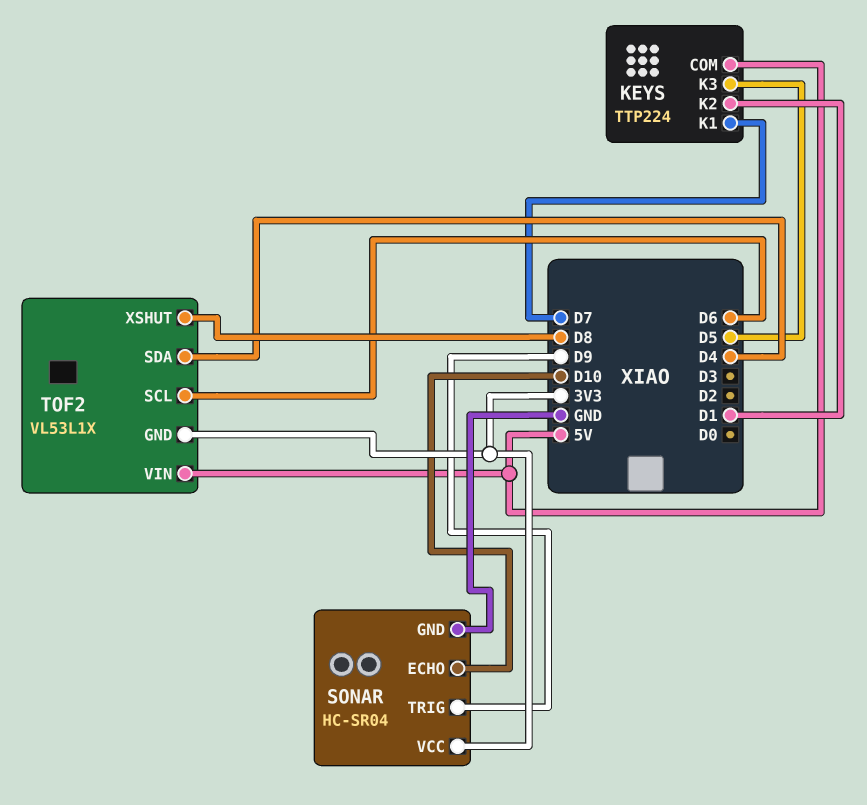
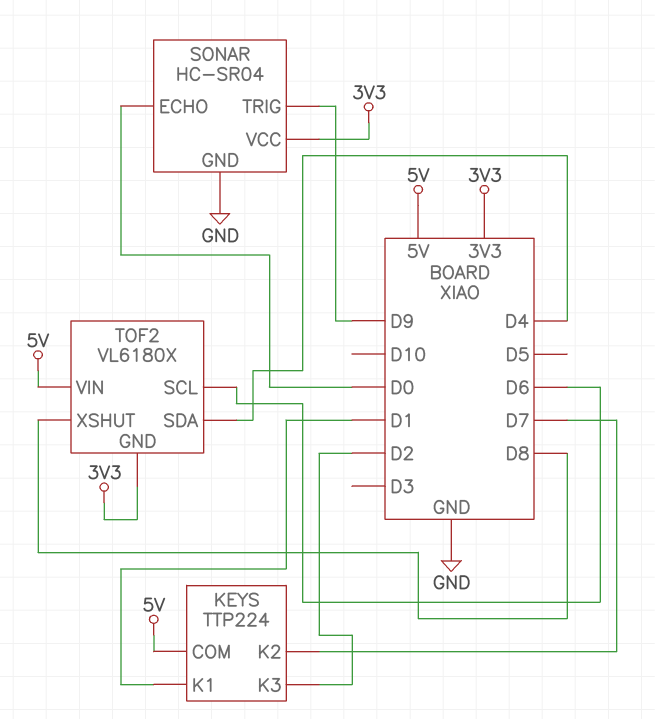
KEYS pin K1: D7 -> D1
KEYS pin K2: D1 -> D7
KEYS pin K3: D5 -> D2
SONAR pin ECHO: D10 -> D0
TOF2: VL53L1X -> VL6180X

